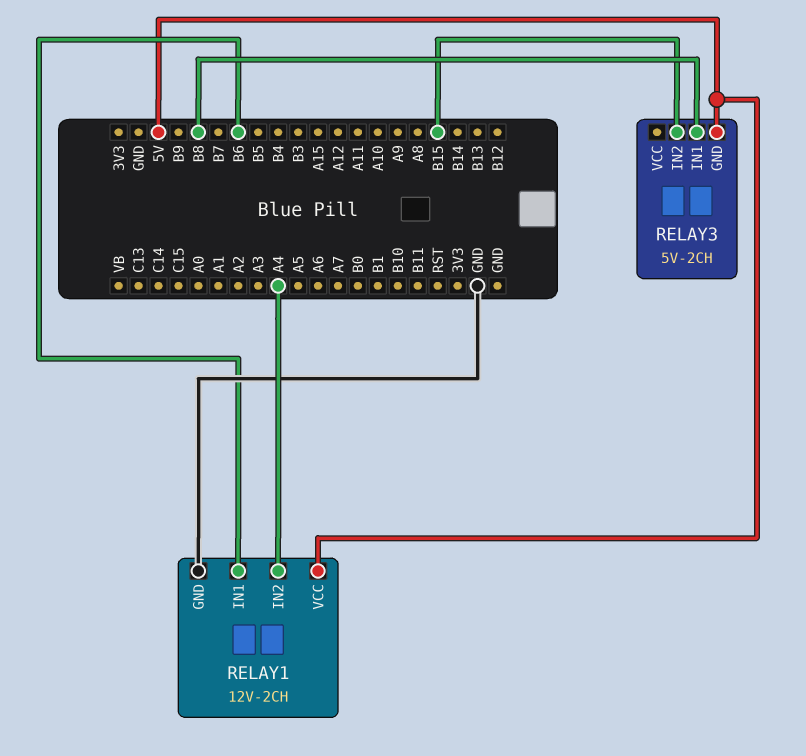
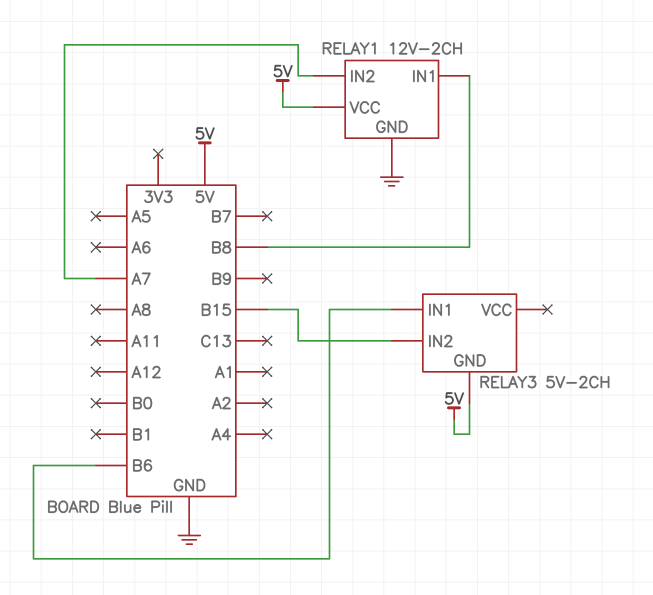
RELAY1 pin IN1: B6 -> B8
RELAY1 pin IN2: A4 -> A7
RELAY3 pin IN1: B8 -> B6

